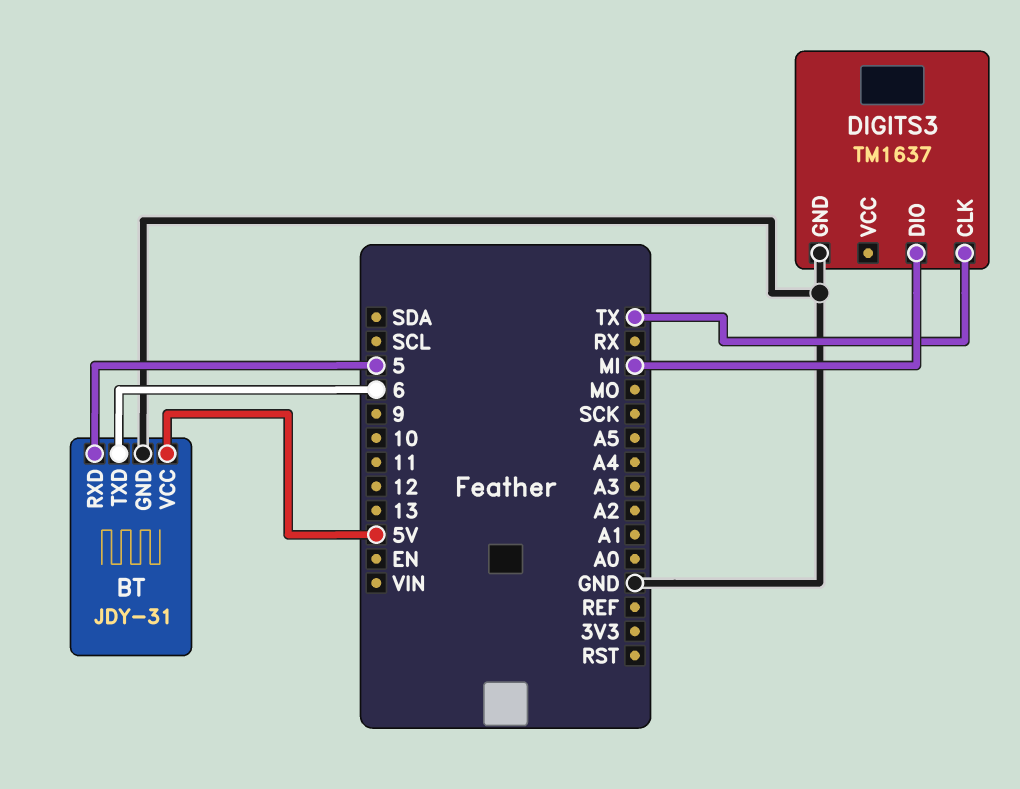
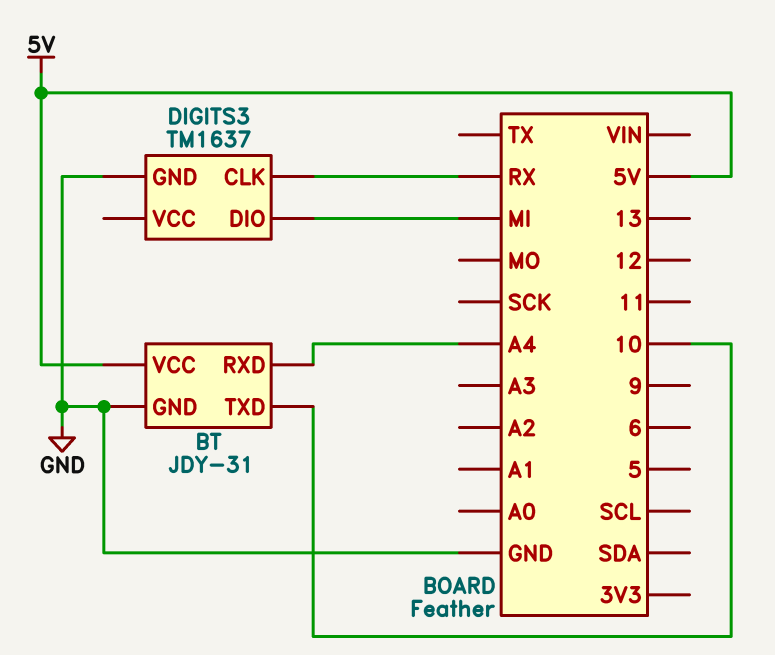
BT pin RXD: 5 -> A4
BT pin TXD: 6 -> 10
DIGITS3 pin CLK: TX -> RX

